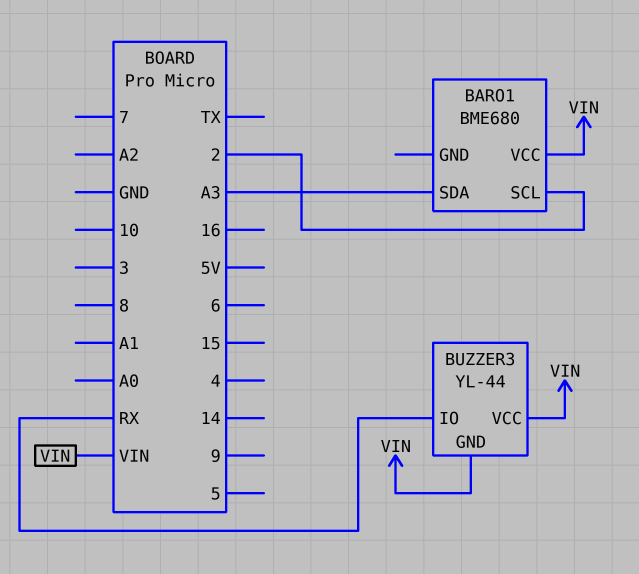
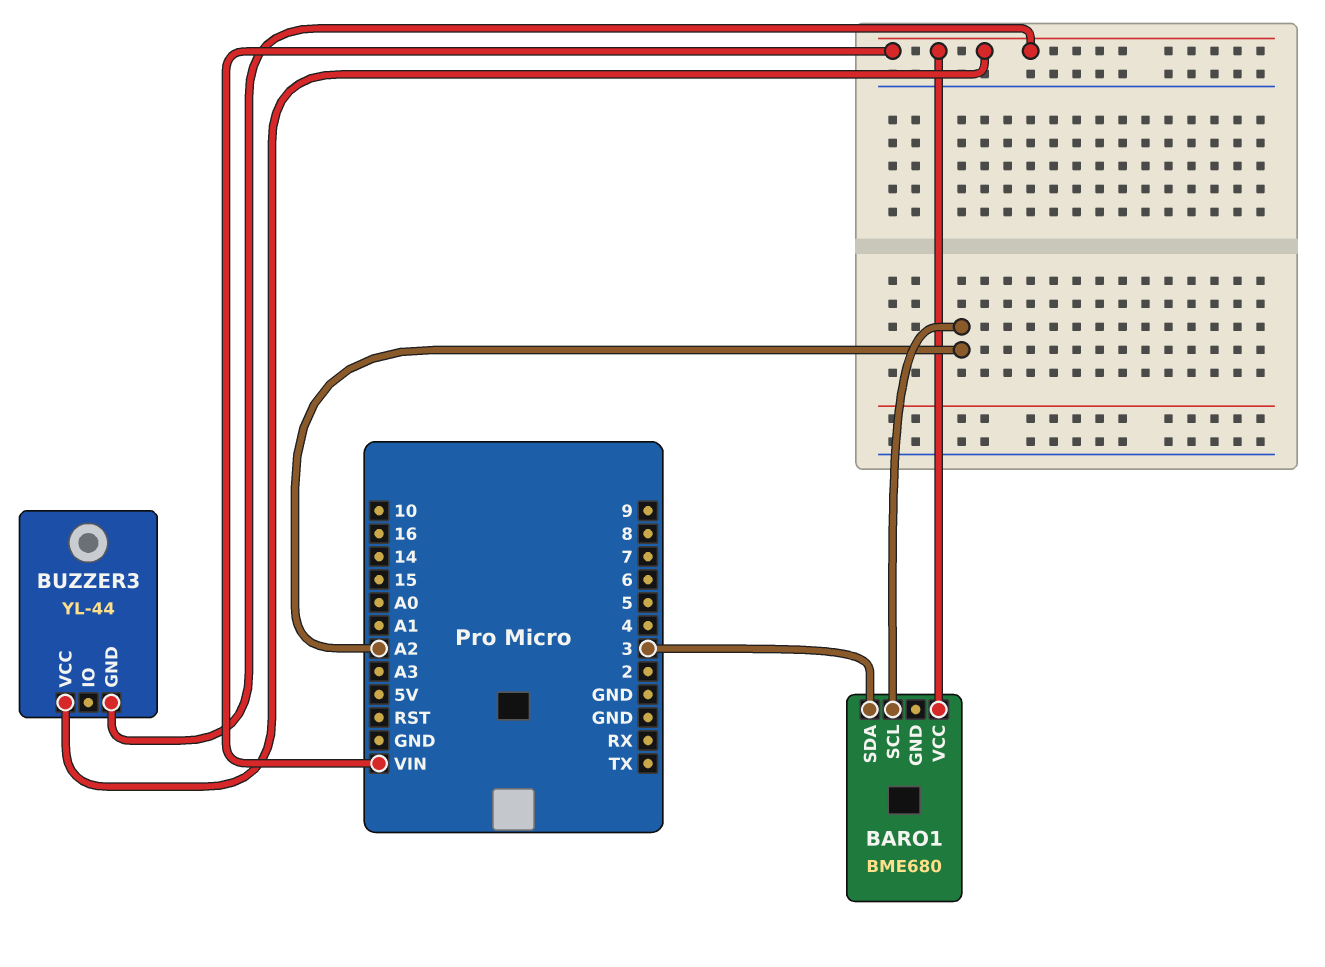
BARO1 pin SCL: 2 -> A2
BARO1 pin SDA: A3 -> 3
BUZZER3 pin IO: RX -> none

